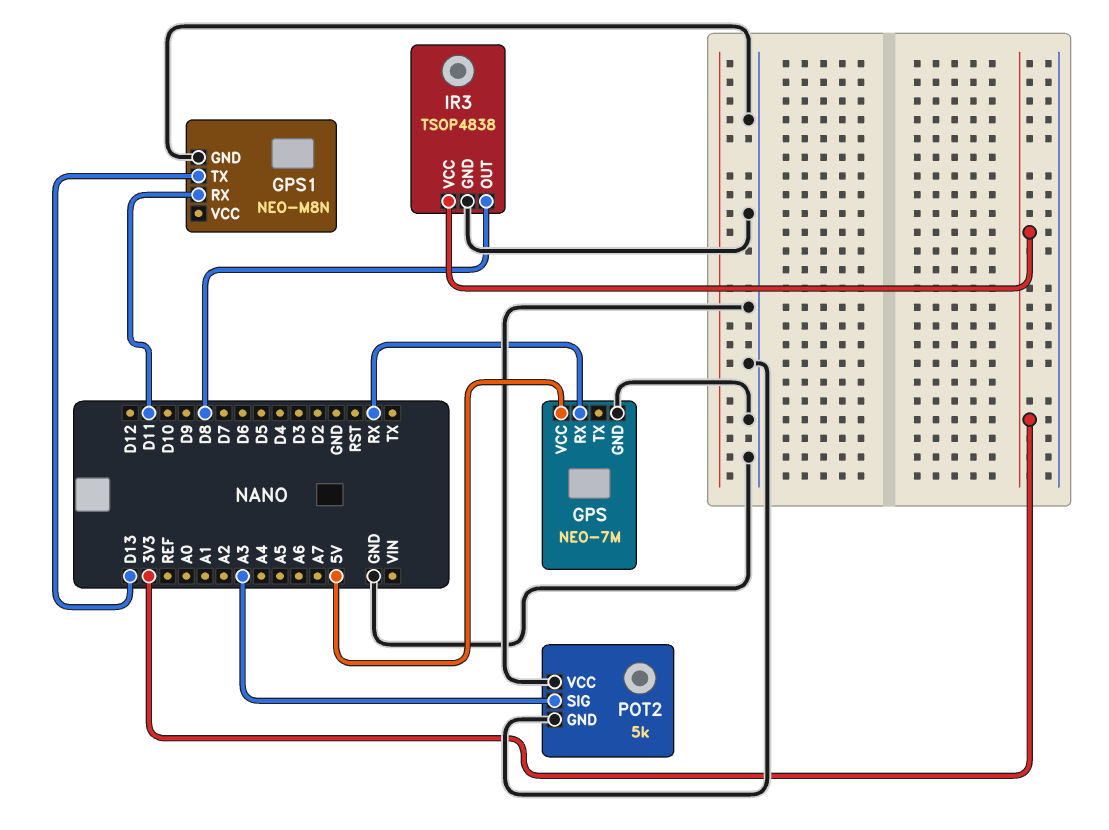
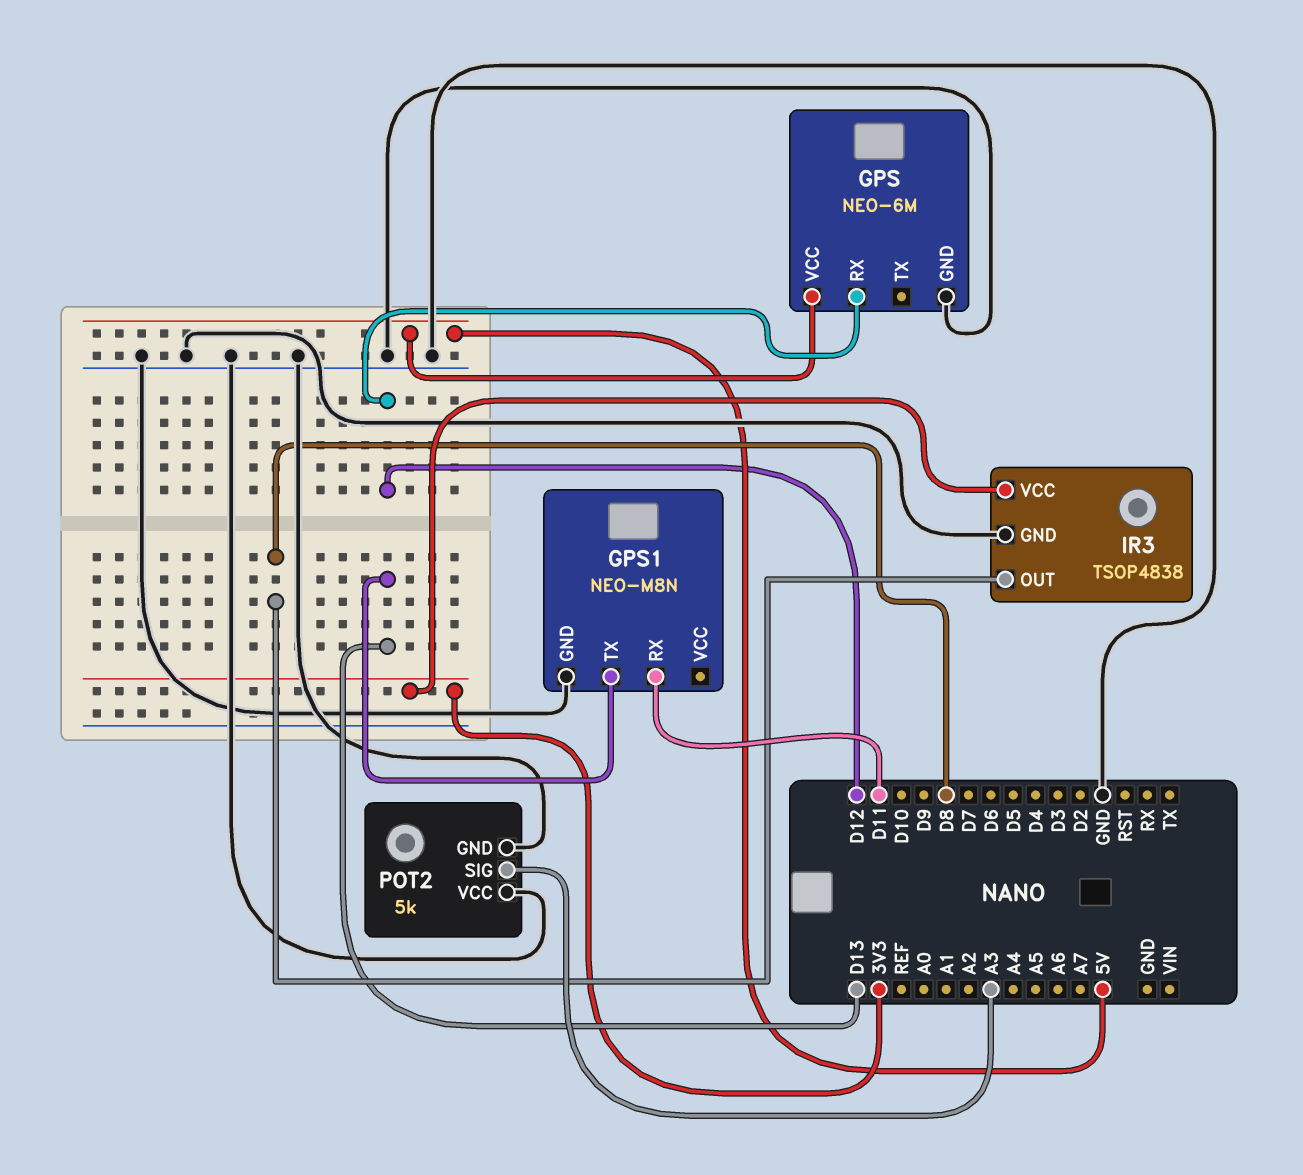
GPS: NEO-7M -> NEO-6M
GPS pin RX: RX -> D12

